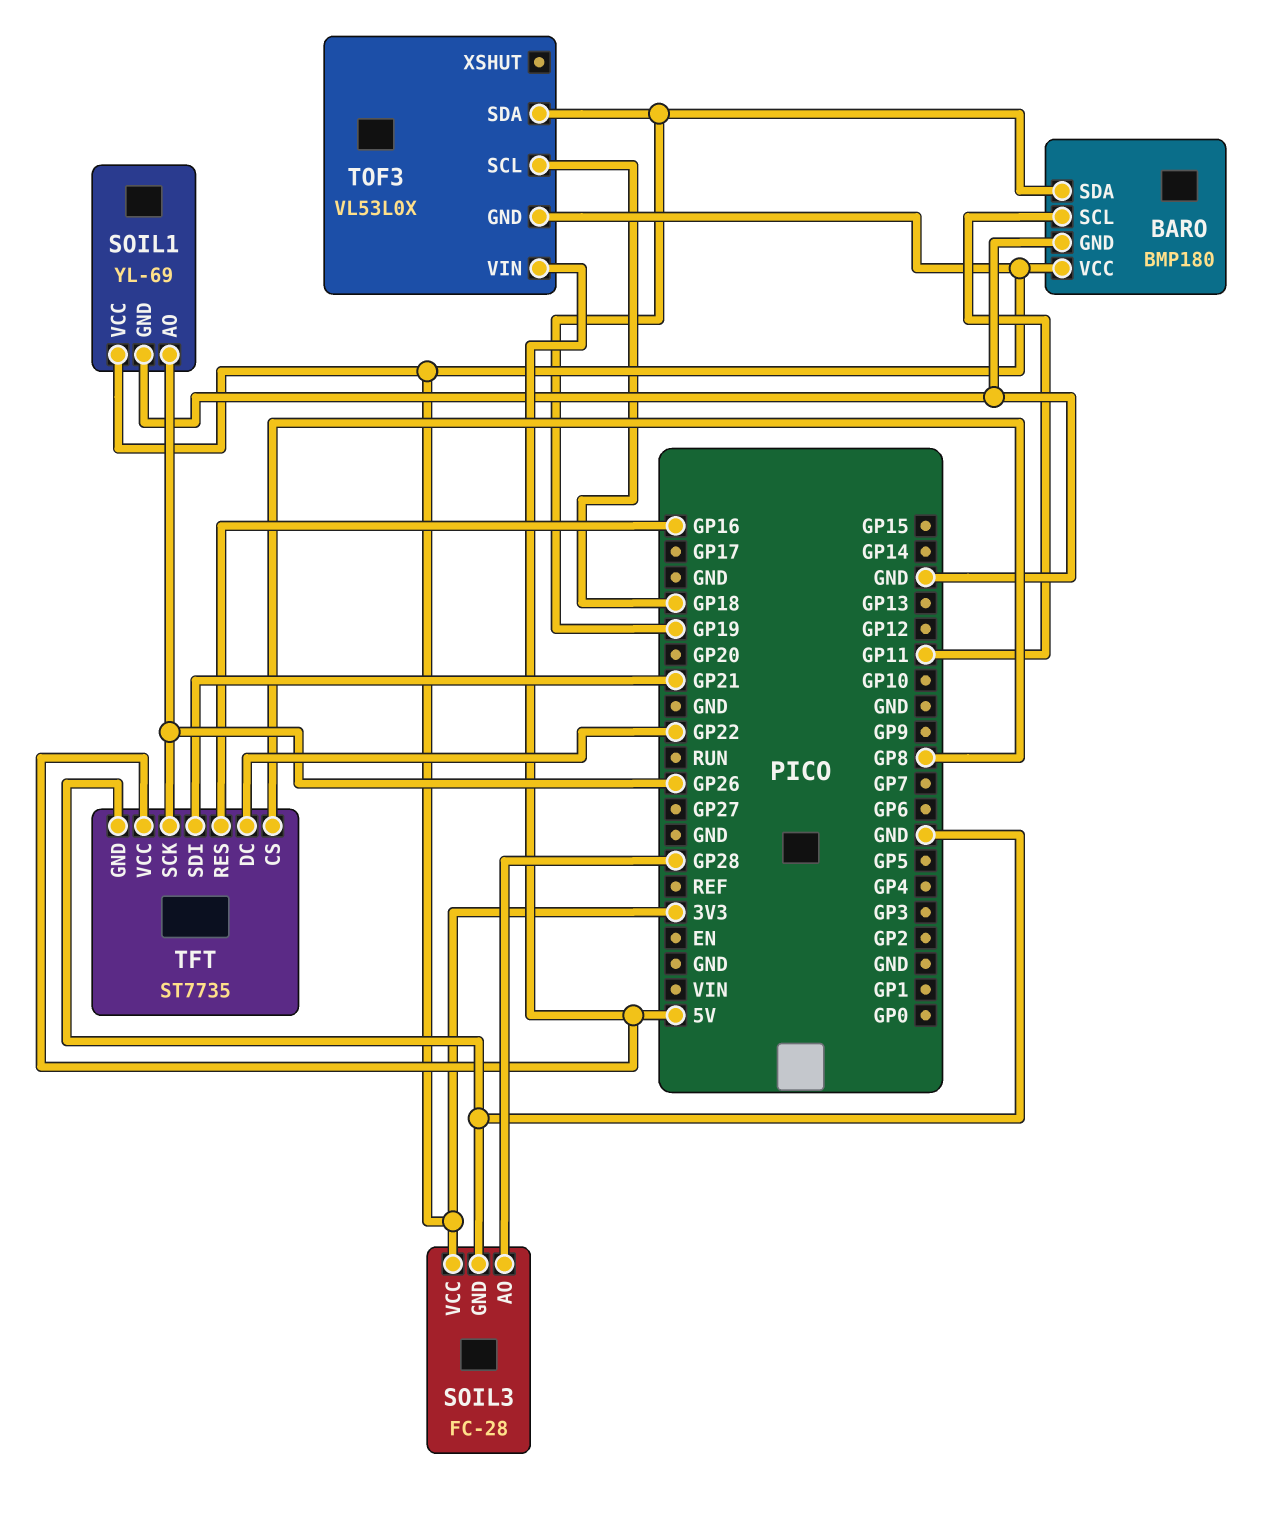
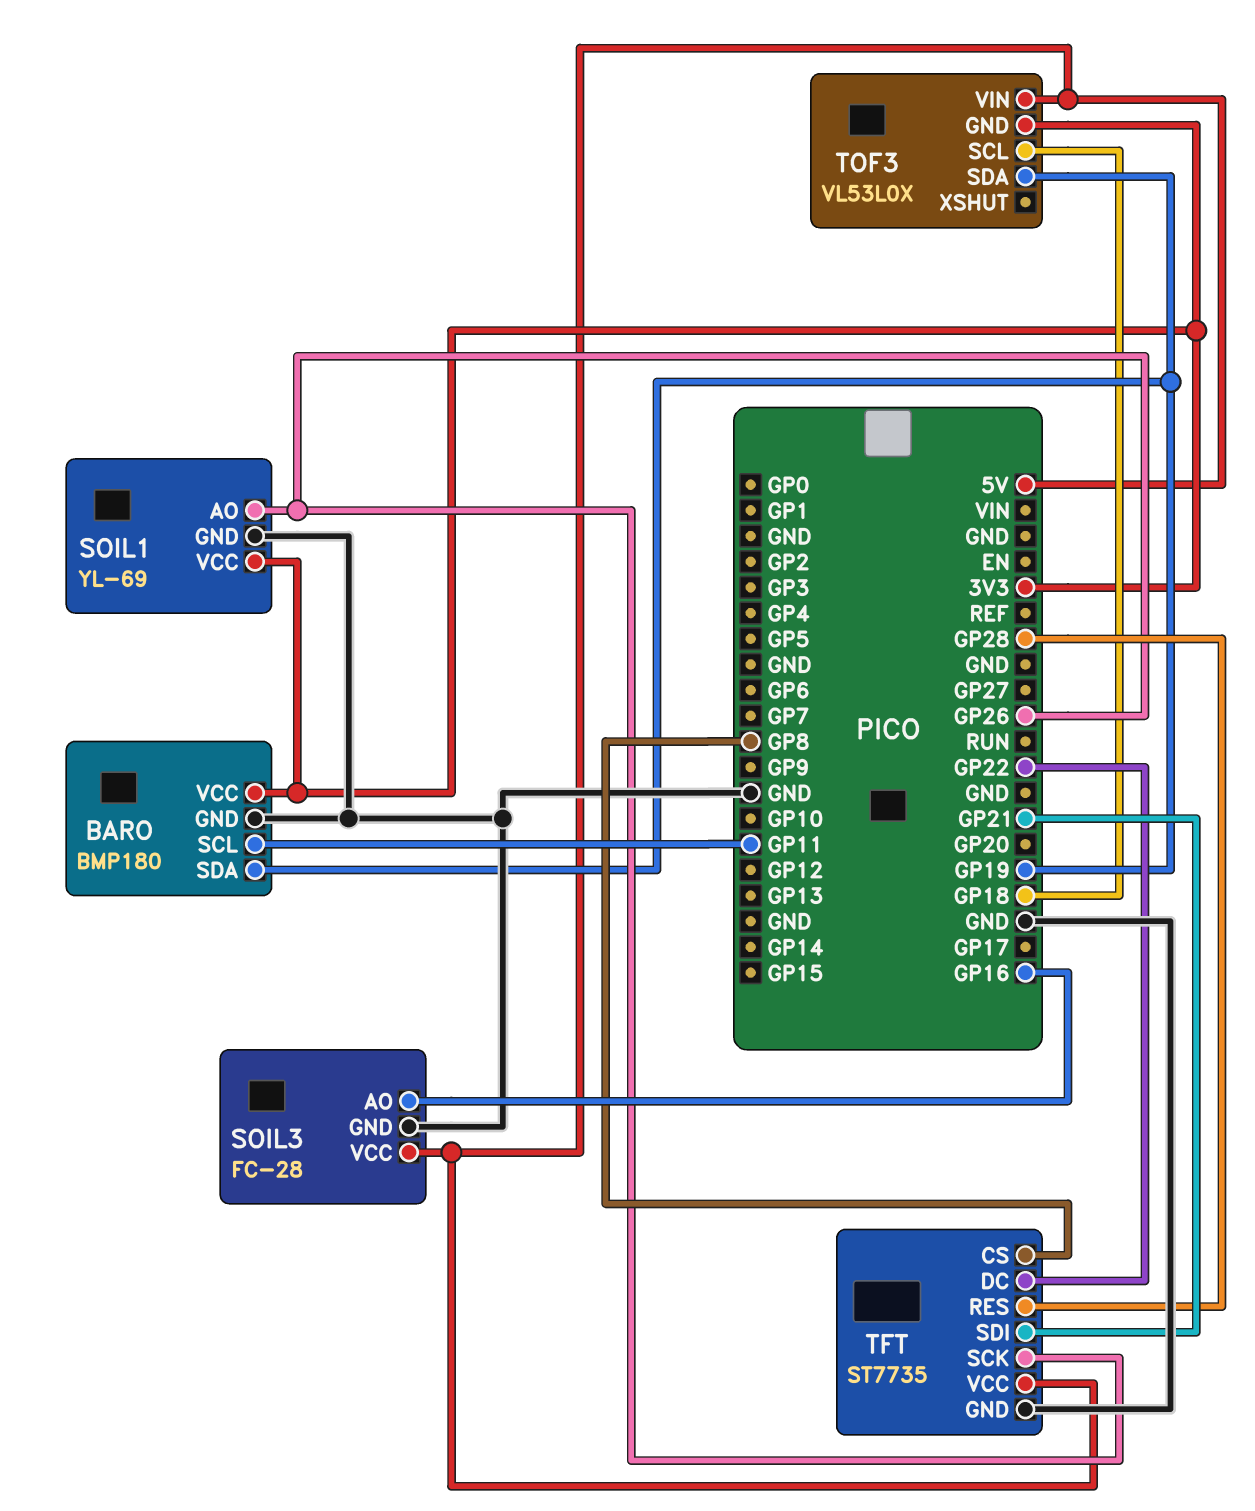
SOIL3 pin AO: GP28 -> GP16
SOIL3 pin VCC: 3V3 -> 5V
TFT pin RES: GP16 -> GP28

